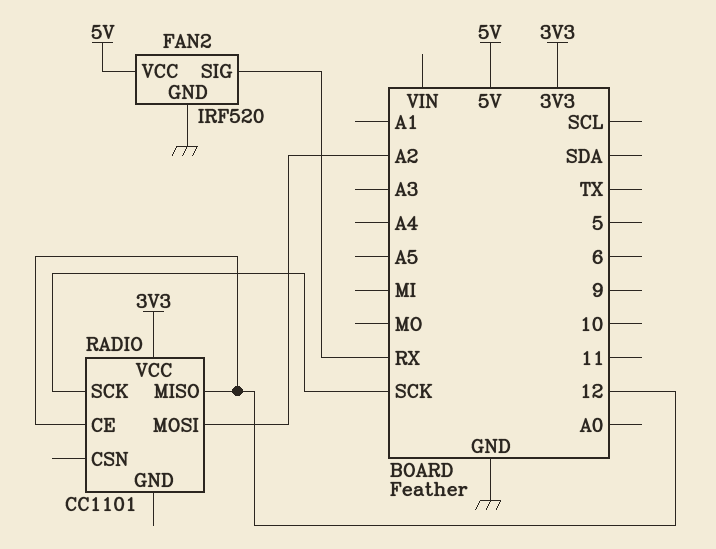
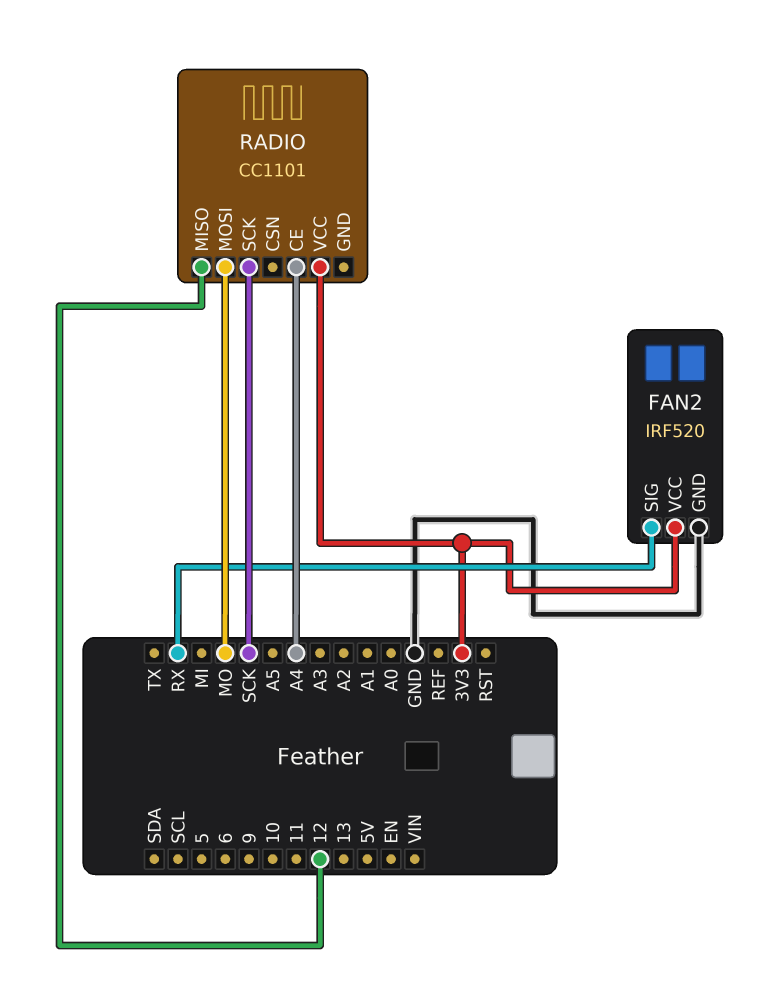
FAN2 pin VCC: 5V -> 3V3
RADIO pin CE: 12 -> A4
RADIO pin MOSI: A2 -> MO

